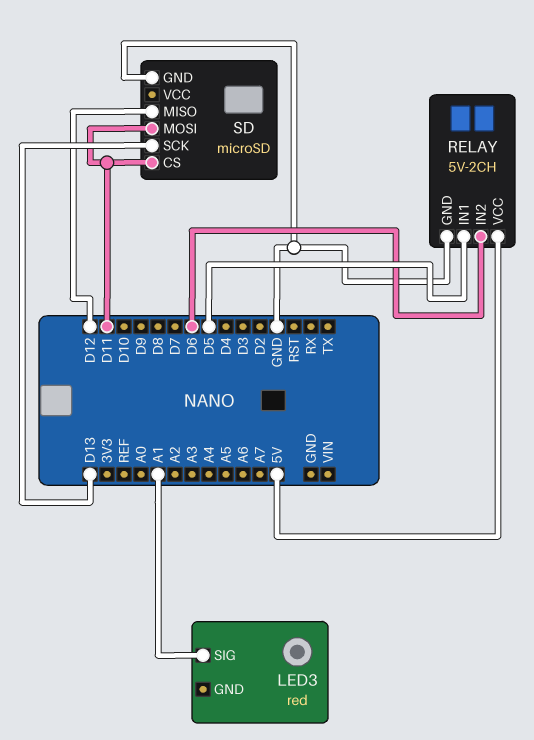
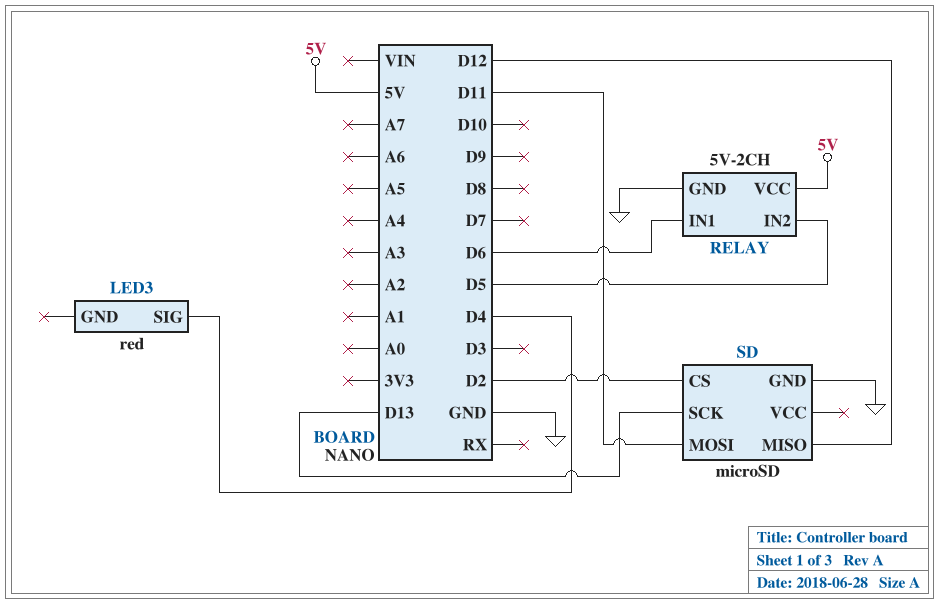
LED3 pin SIG: A1 -> D4
RELAY pin IN1: D5 -> D6
RELAY pin IN2: D6 -> D5
SD pin CS: D11 -> D2

